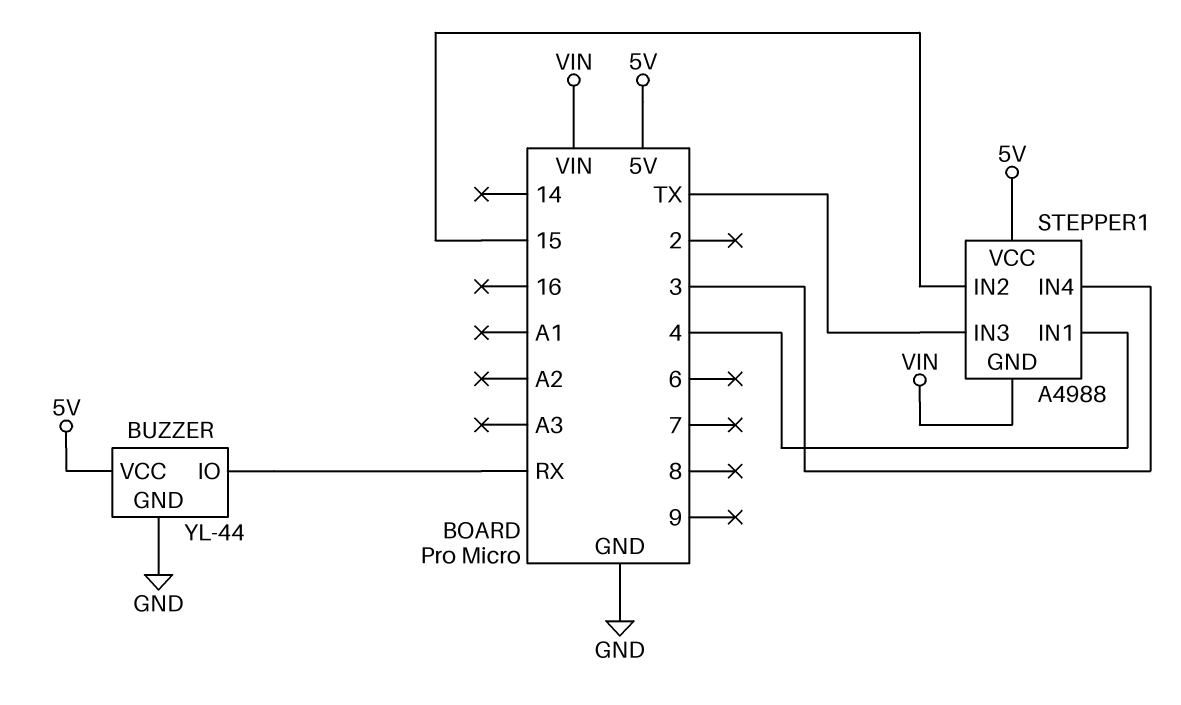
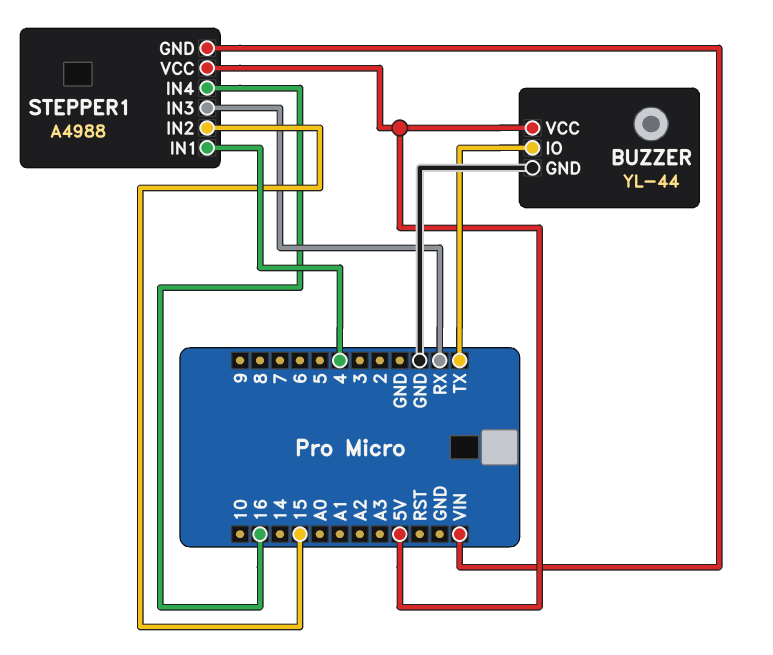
BUZZER pin IO: RX -> TX
STEPPER1 pin IN3: TX -> RX
STEPPER1 pin IN4: 3 -> 16

